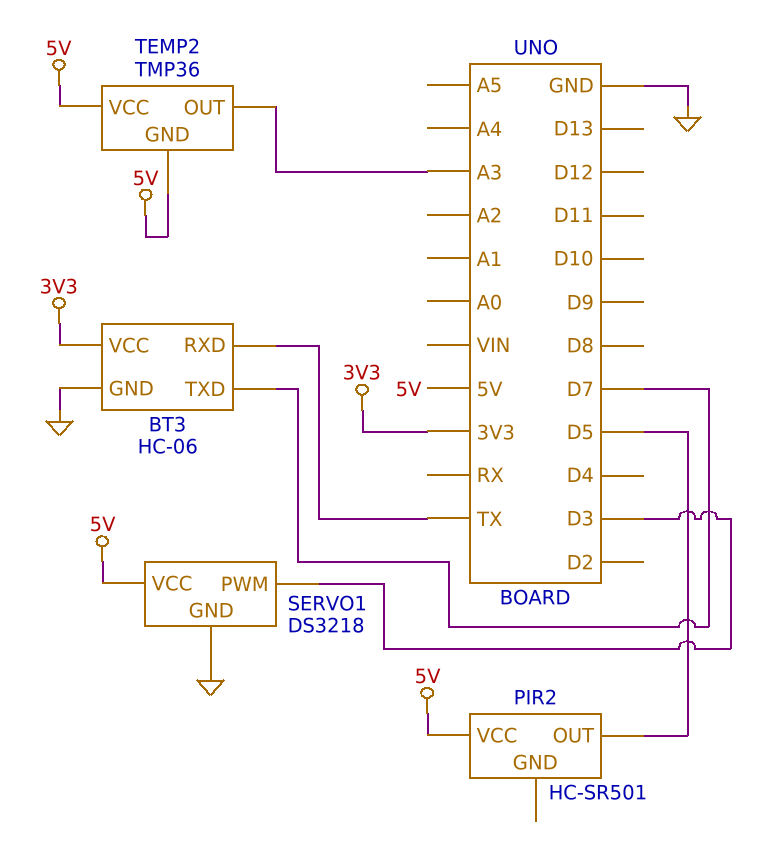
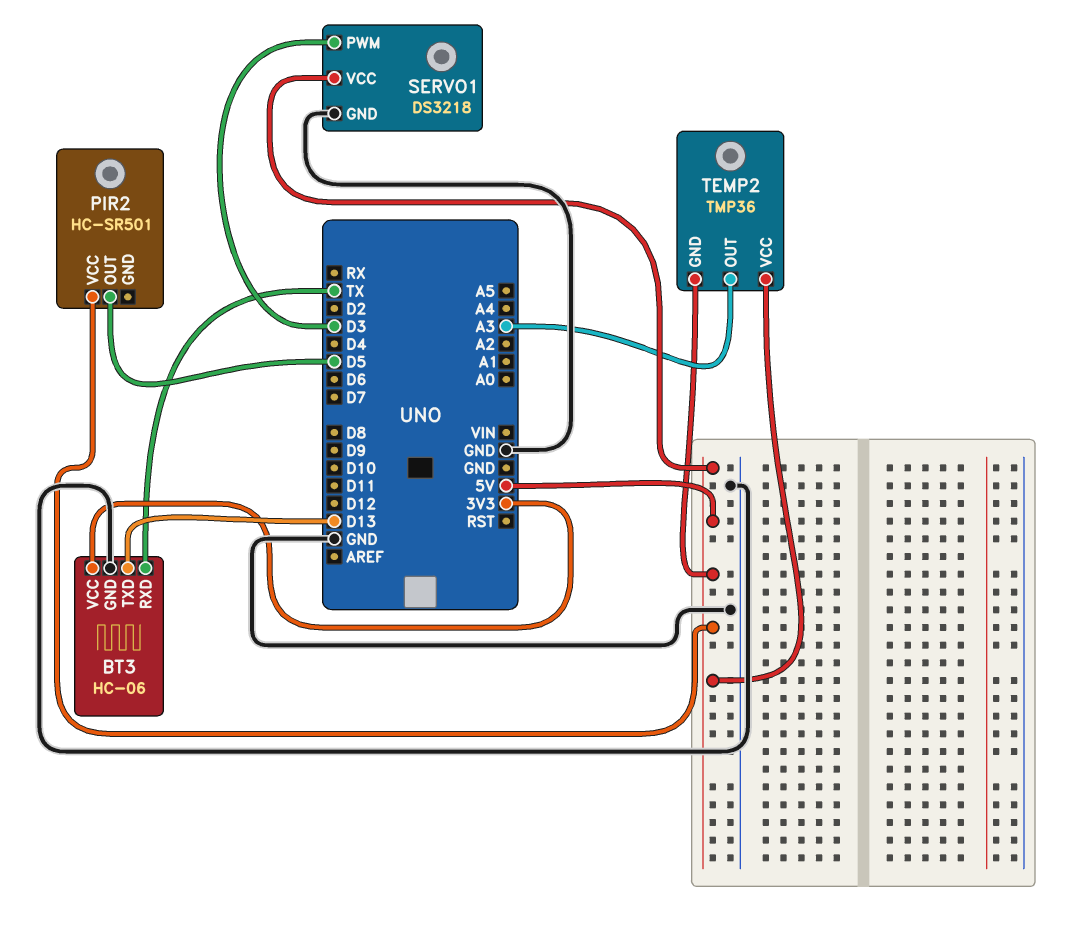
BT3 pin TXD: D7 -> D13

